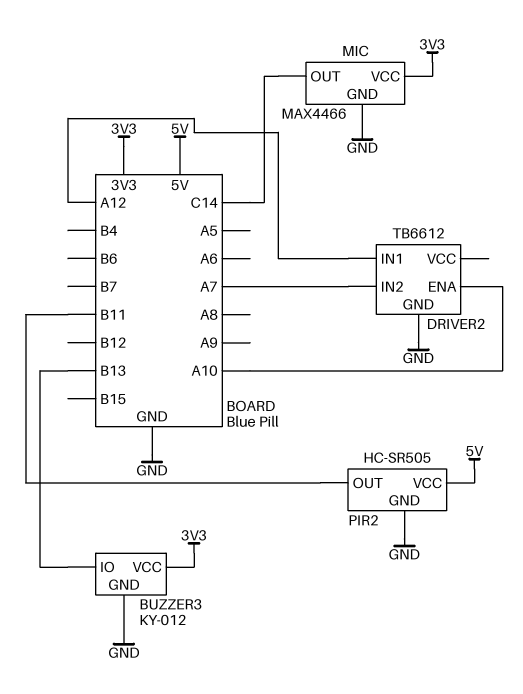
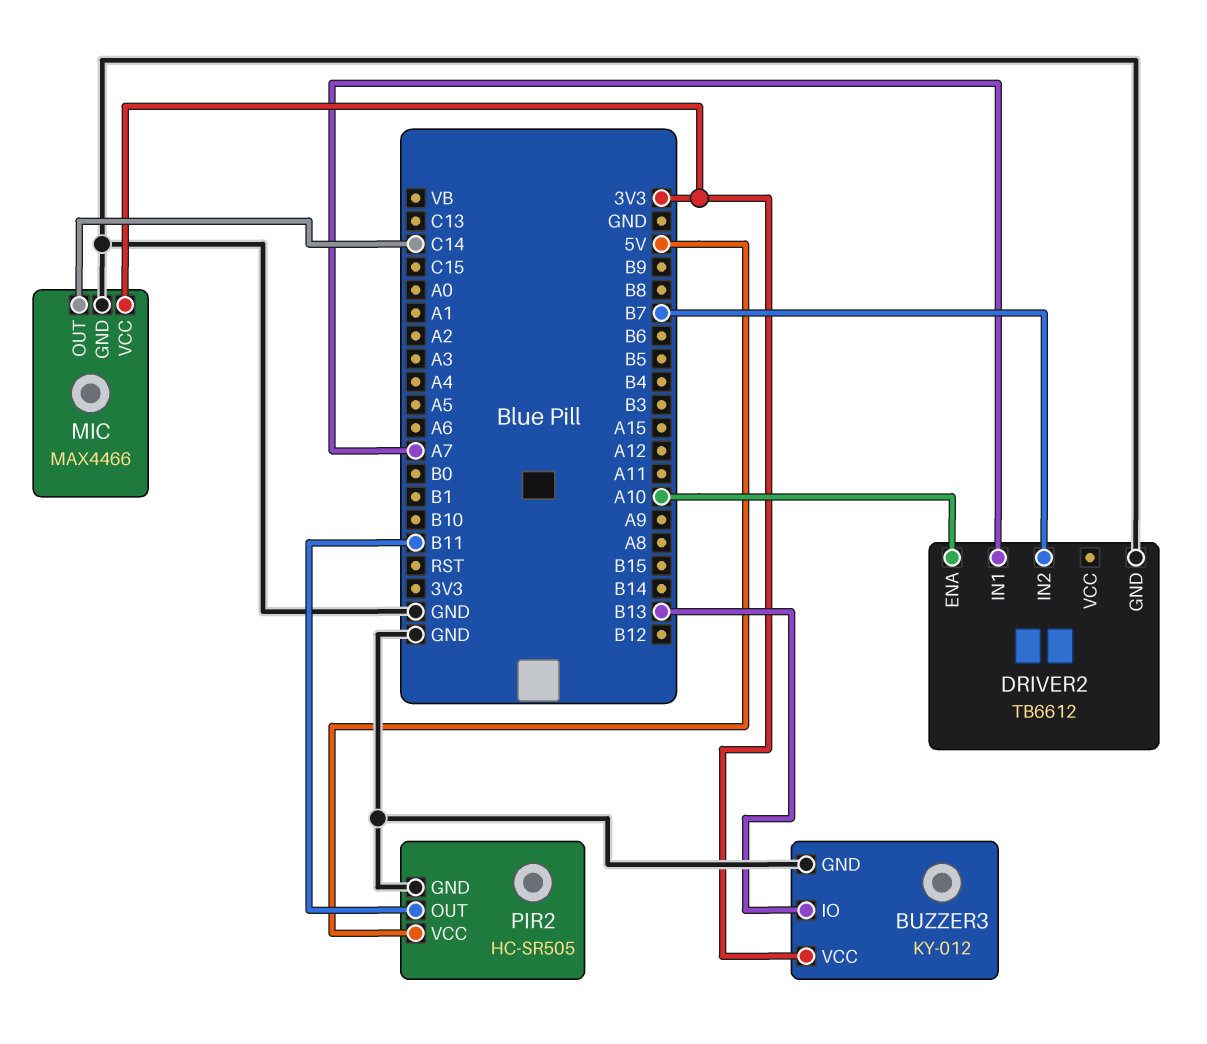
DRIVER2 pin IN1: A12 -> A7
DRIVER2 pin IN2: A7 -> B7

